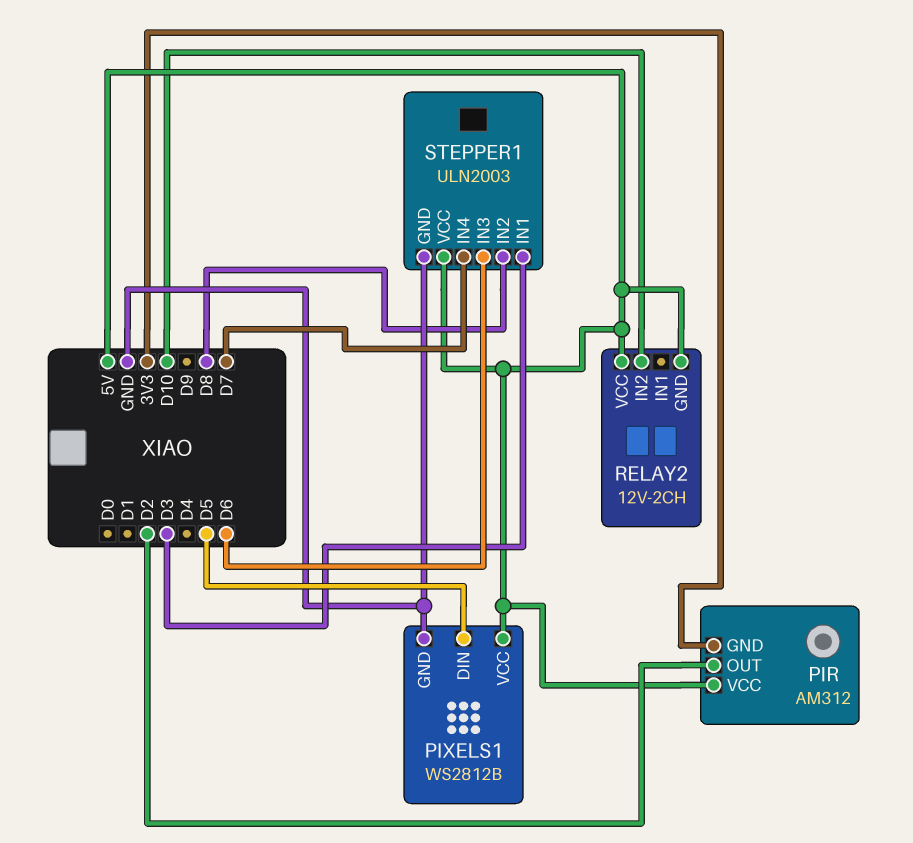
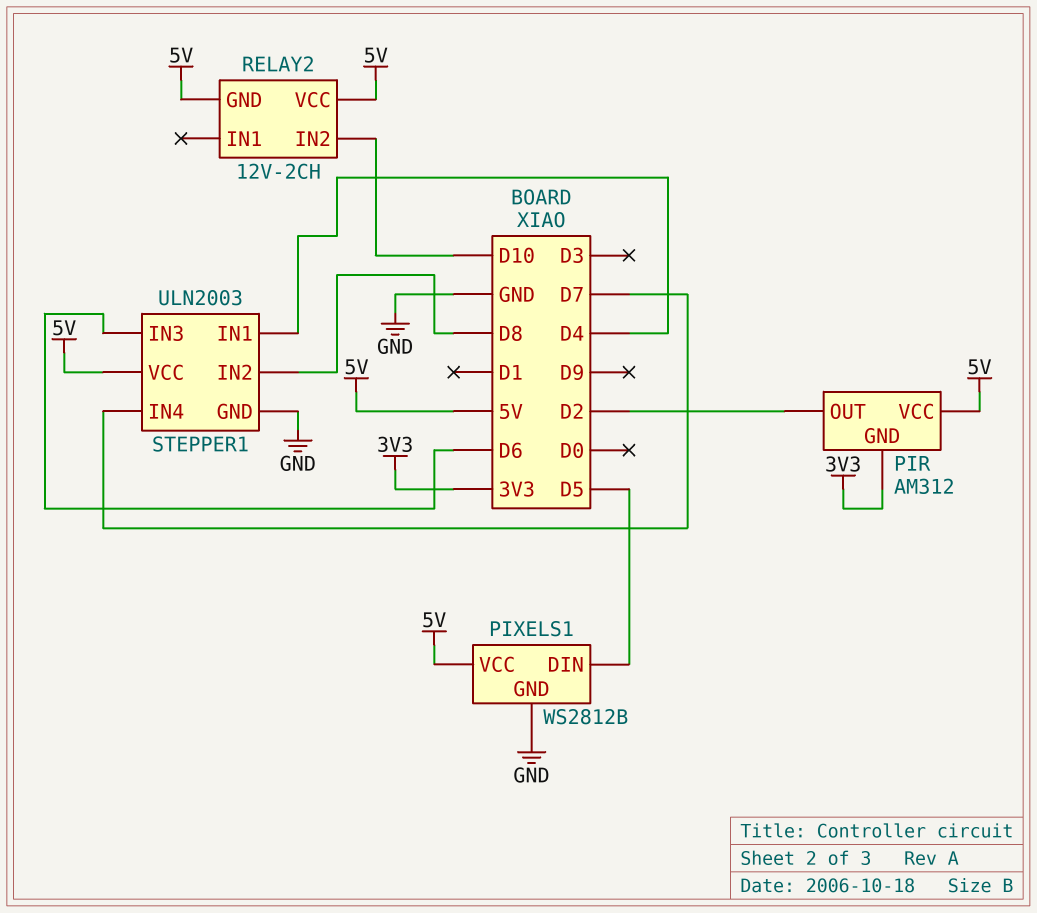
STEPPER1 pin IN1: D3 -> D4

